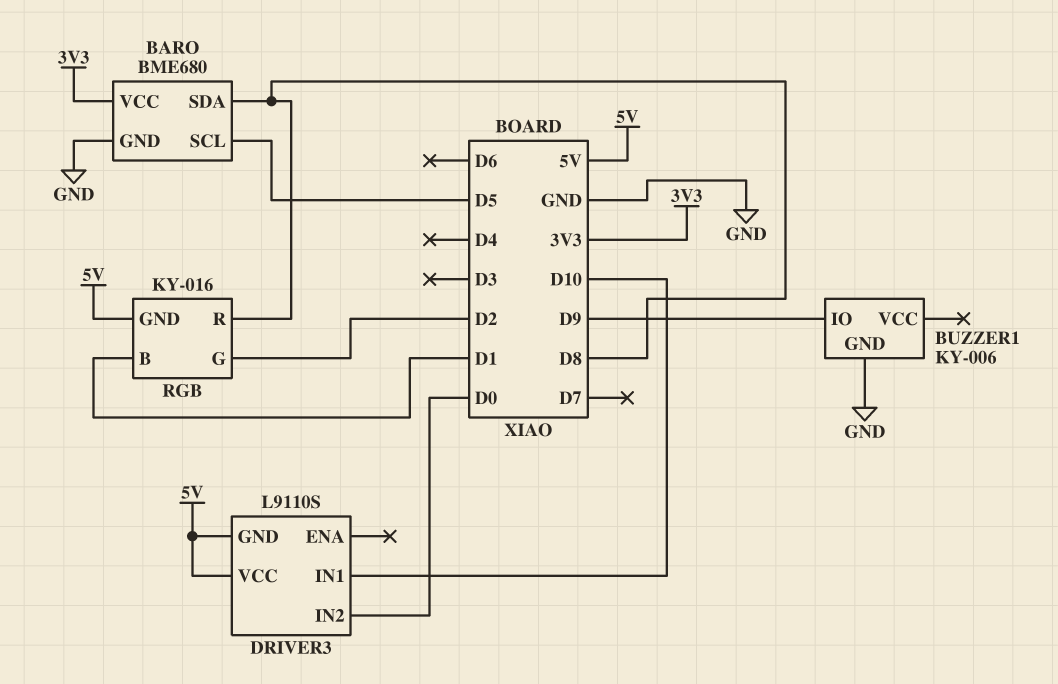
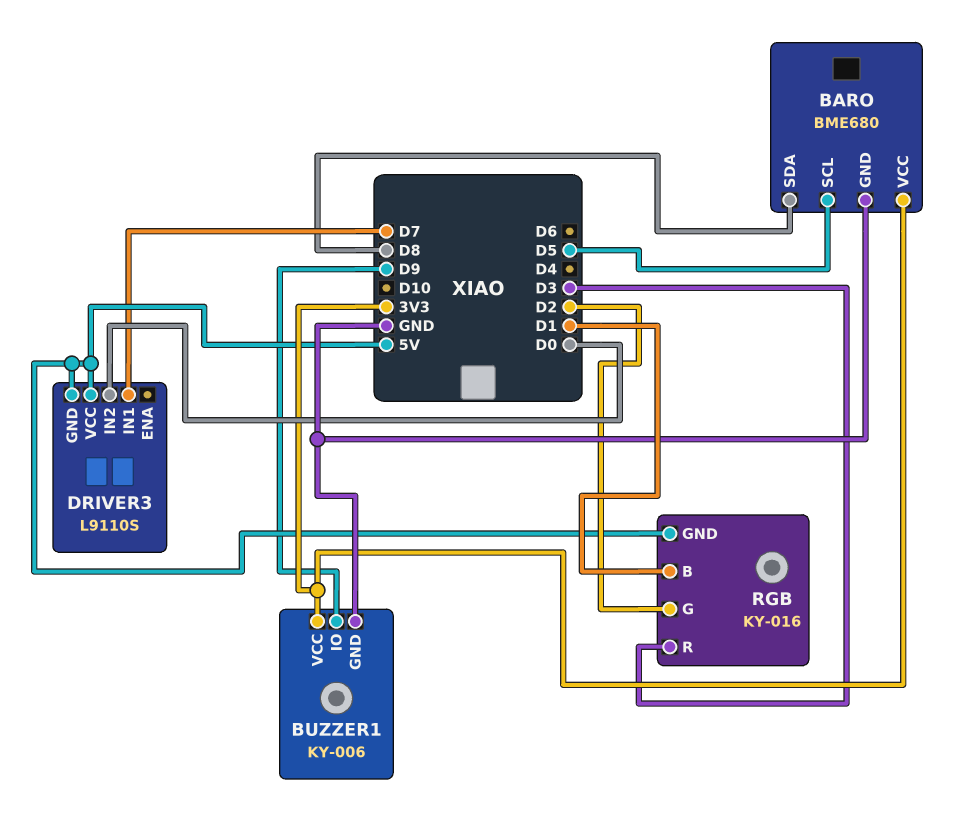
BUZZER1 pin VCC: none -> 3V3
DRIVER3 pin IN1: D10 -> D7
RGB pin R: D8 -> D3

